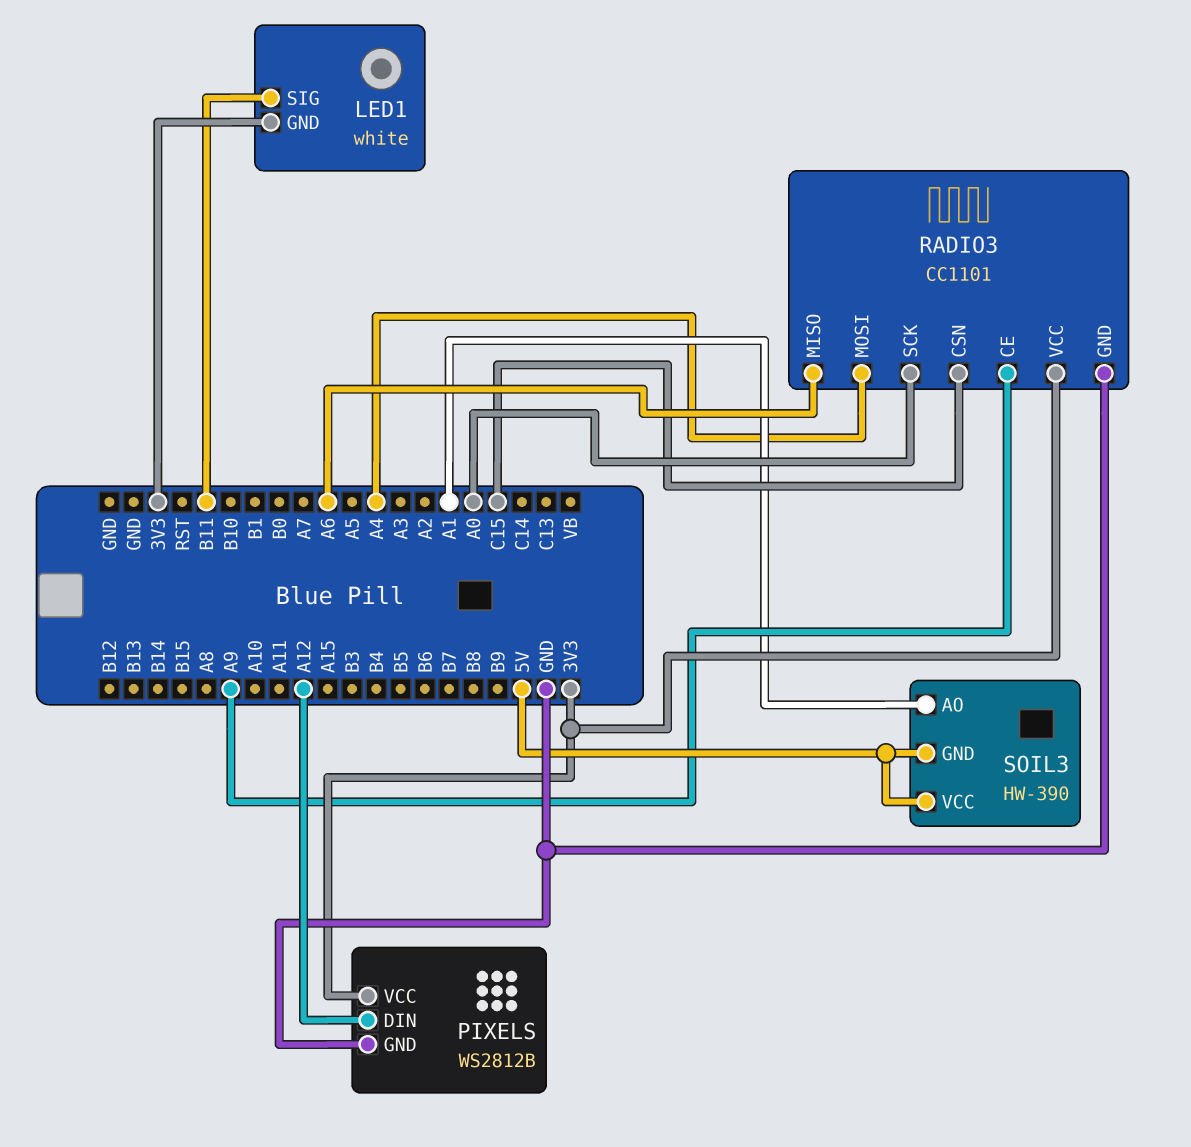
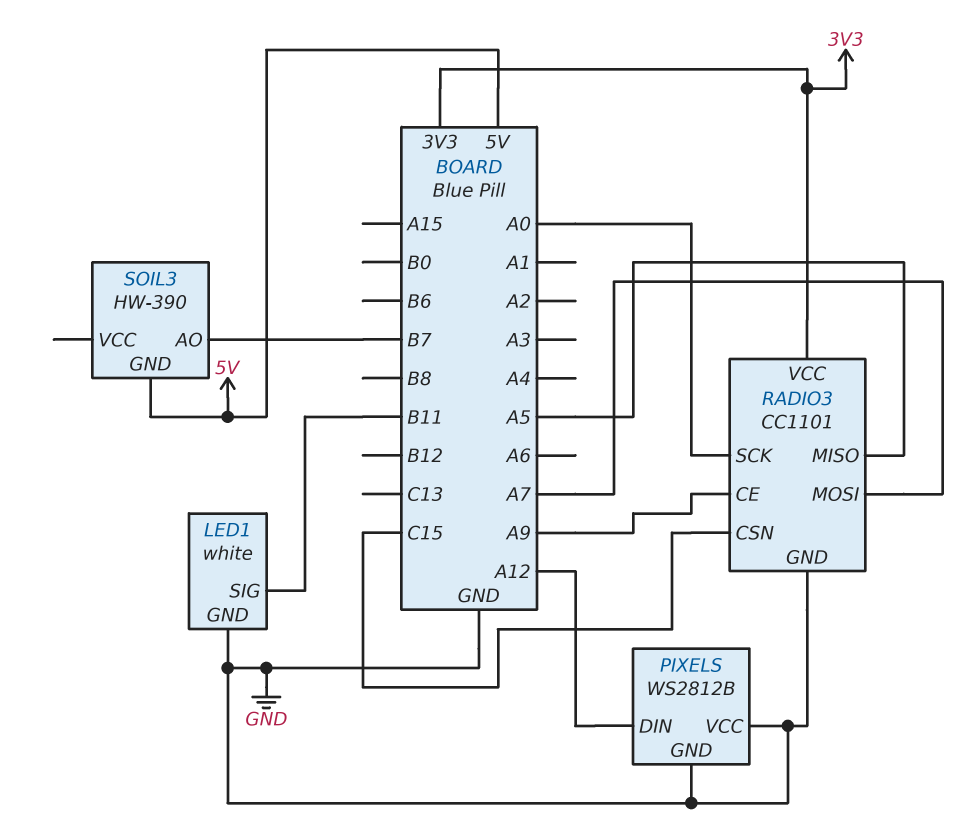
LED1 pin GND: 3V3 -> GND
PIXELS pin VCC: 3V3 -> GND
RADIO3 pin MISO: A6 -> A5
RADIO3 pin MOSI: A4 -> A7
SOIL3 pin AO: A1 -> B7
SOIL3 pin VCC: 5V -> none

